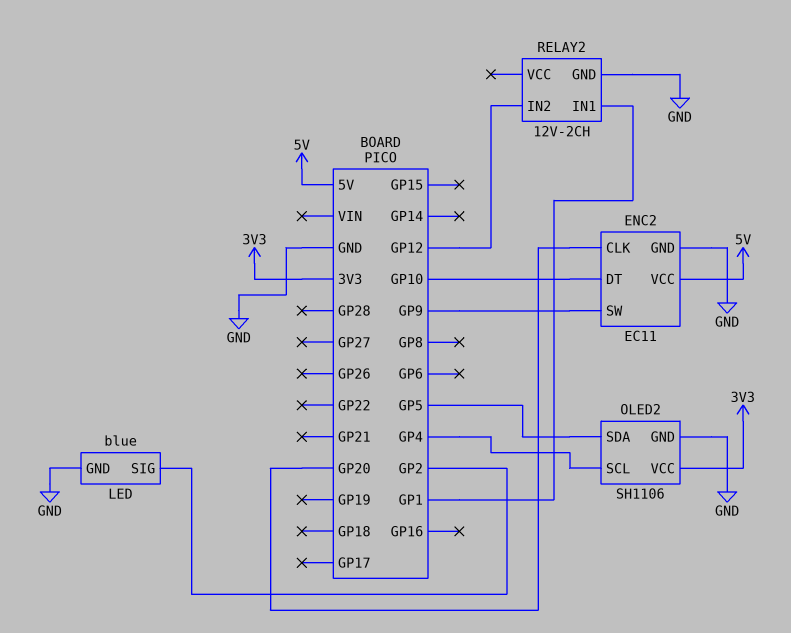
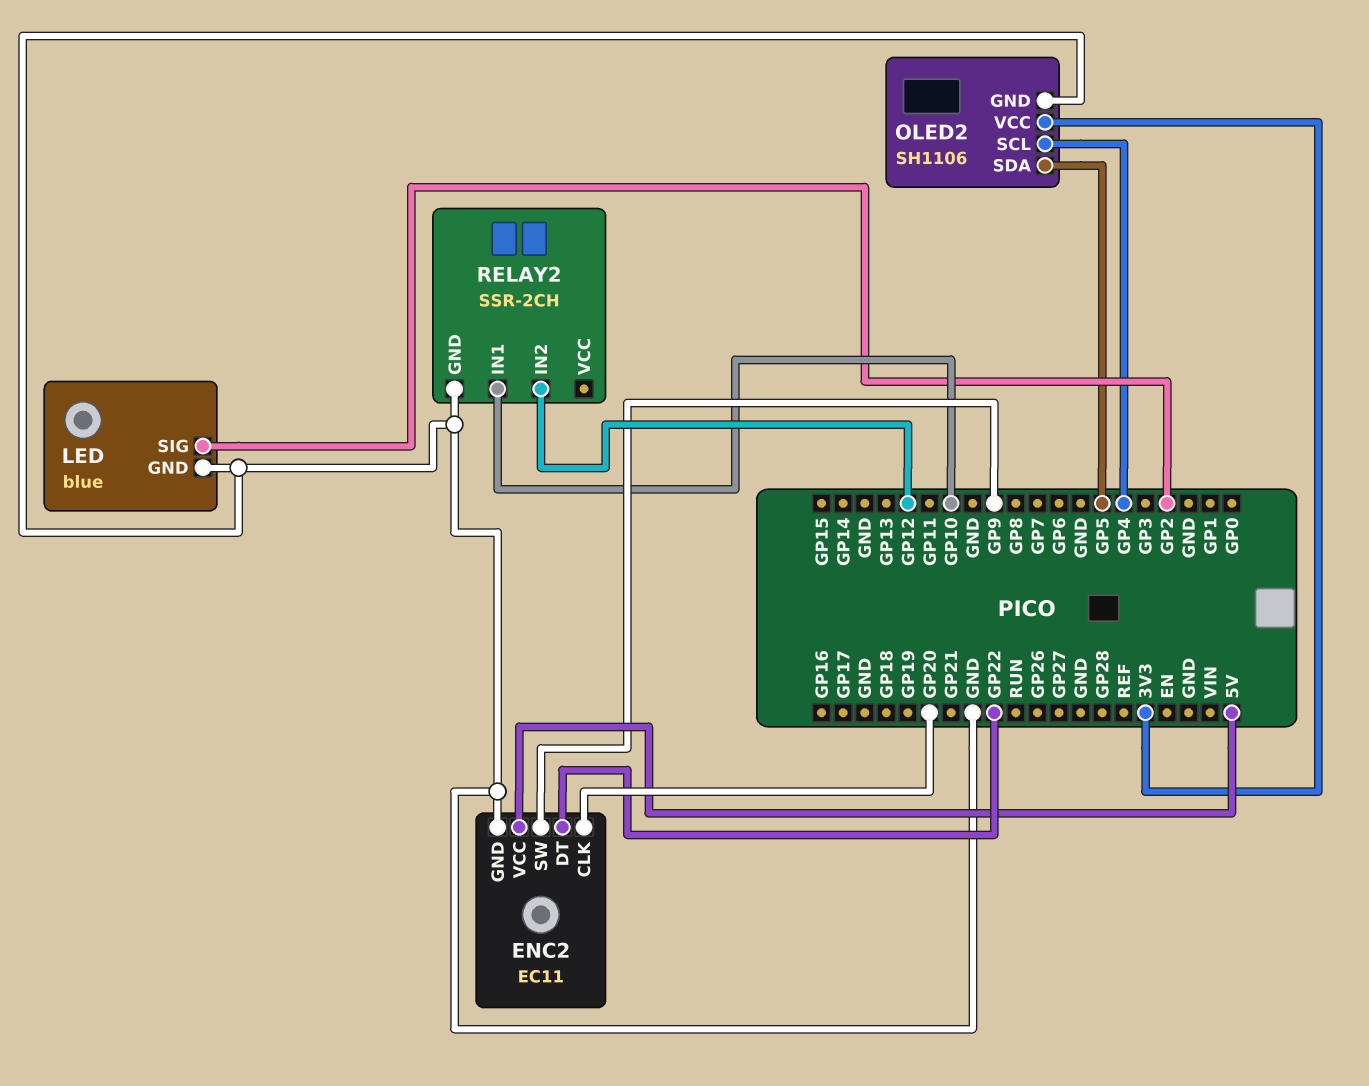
ENC2 pin DT: GP10 -> GP22
RELAY2: 12V-2CH -> SSR-2CH
RELAY2 pin IN1: GP1 -> GP10

